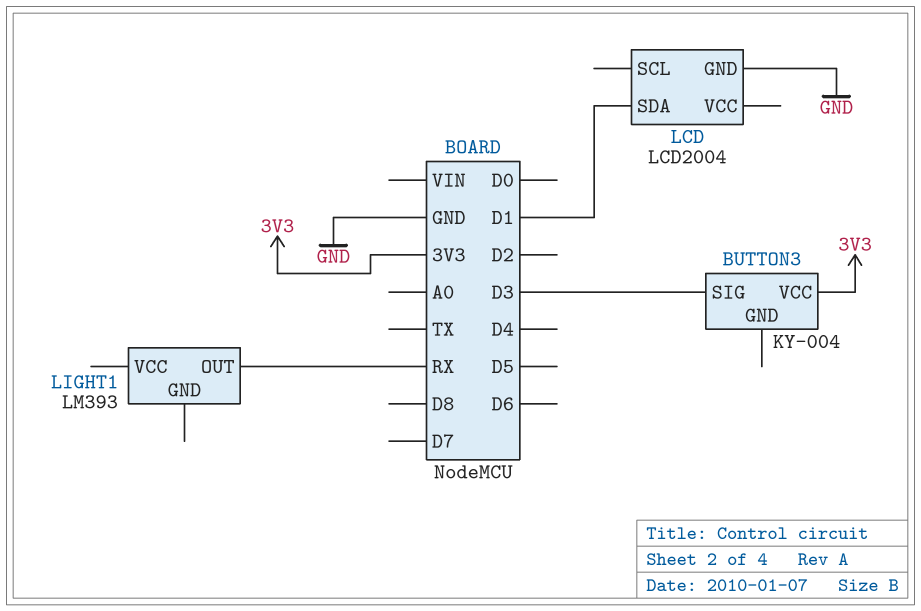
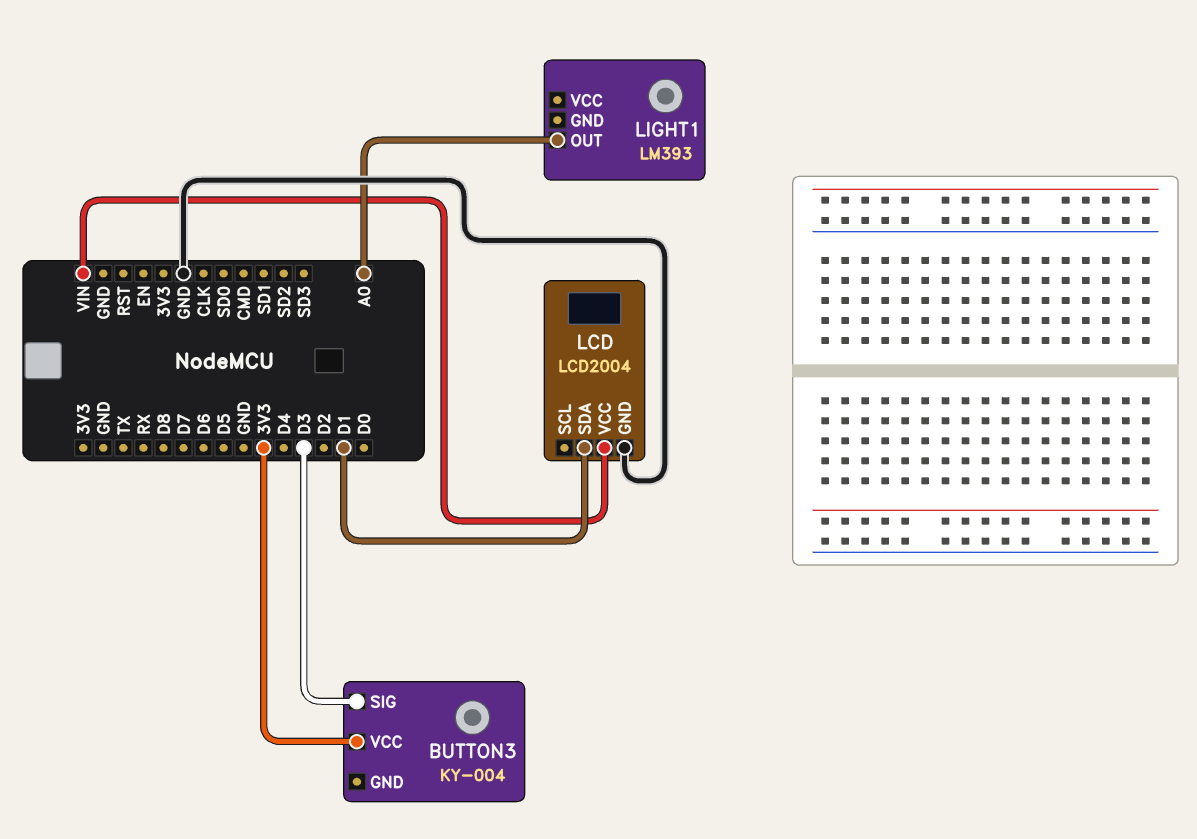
LCD pin VCC: none -> VIN
LIGHT1 pin OUT: RX -> A0

